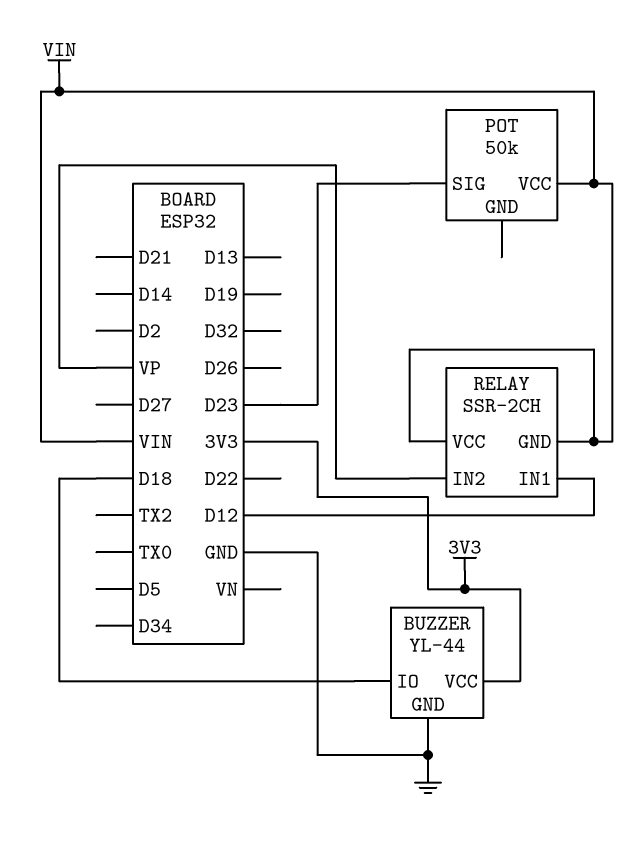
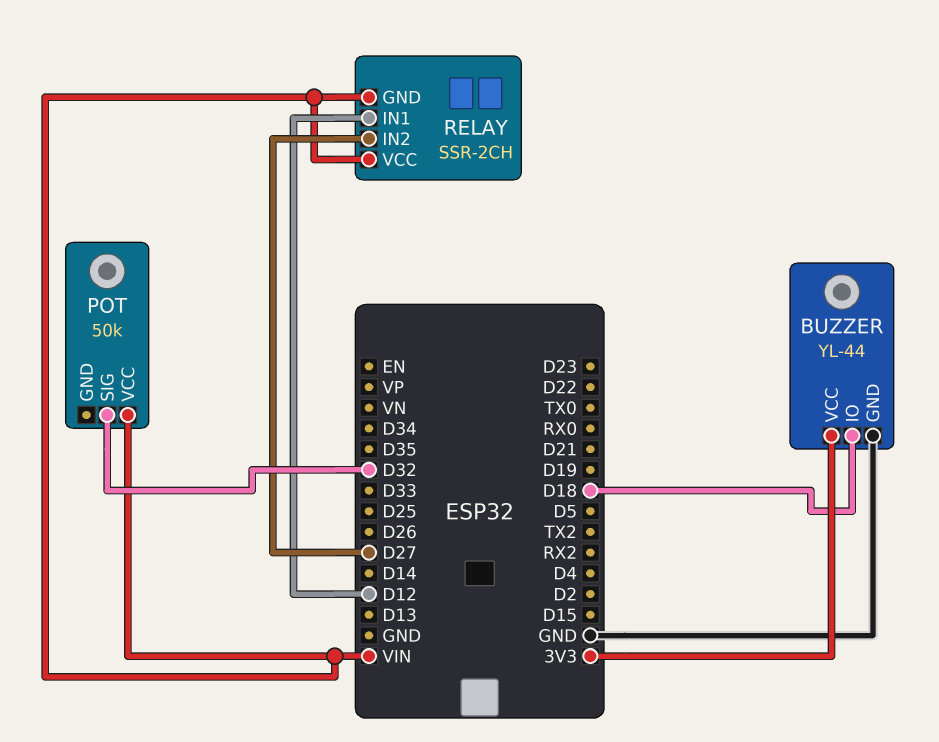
POT pin SIG: D23 -> D32
RELAY pin IN2: VP -> D27

